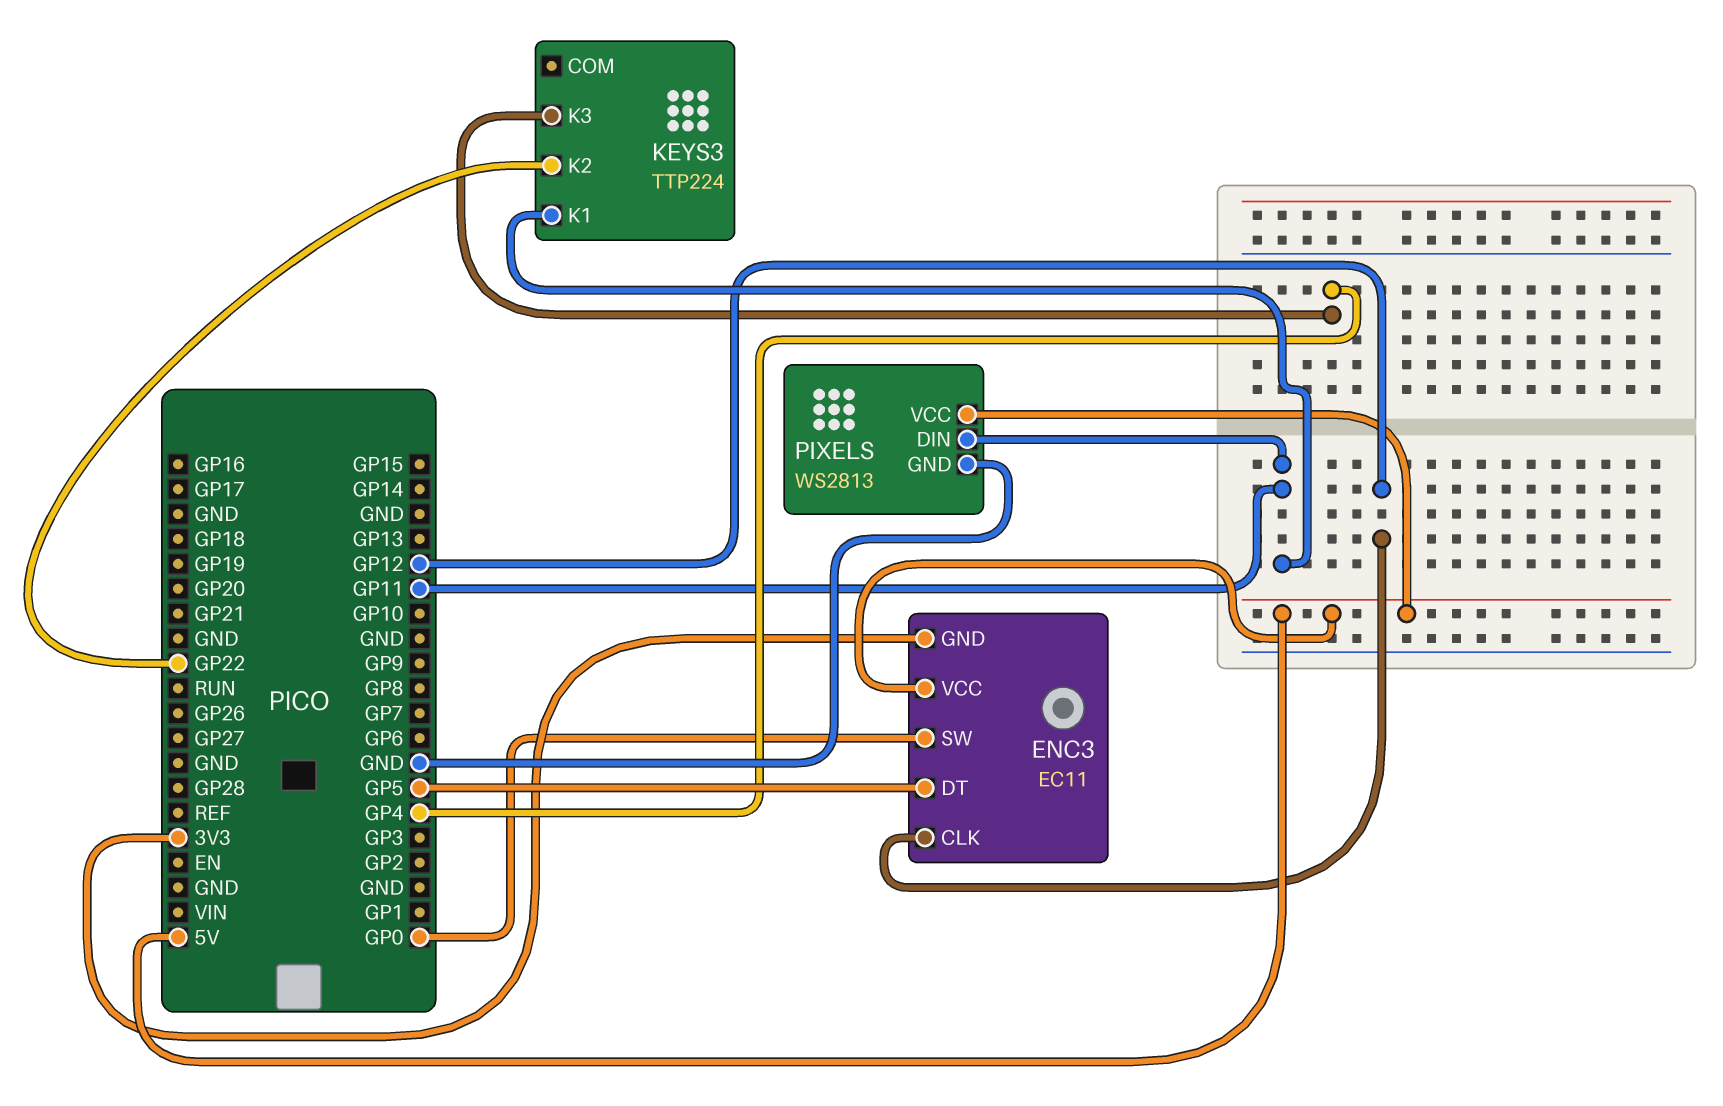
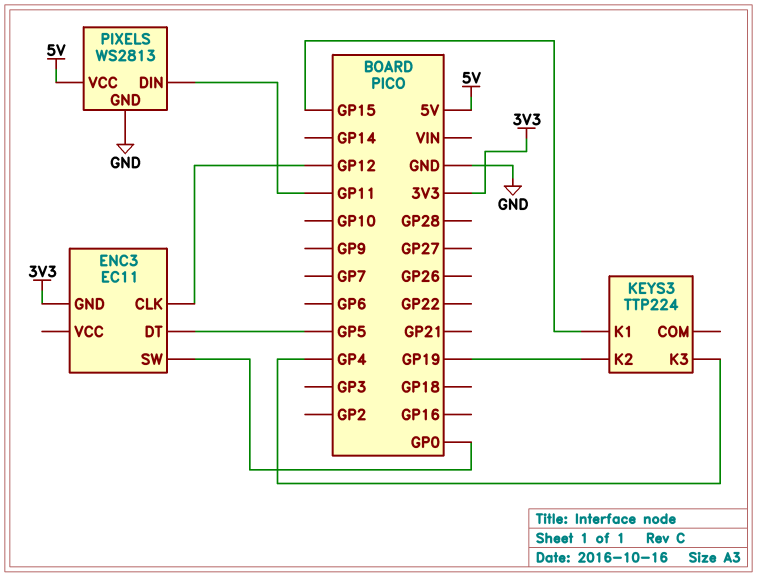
ENC3 pin VCC: 5V -> none
KEYS3 pin K1: GP11 -> GP15
KEYS3 pin K2: GP22 -> GP19

